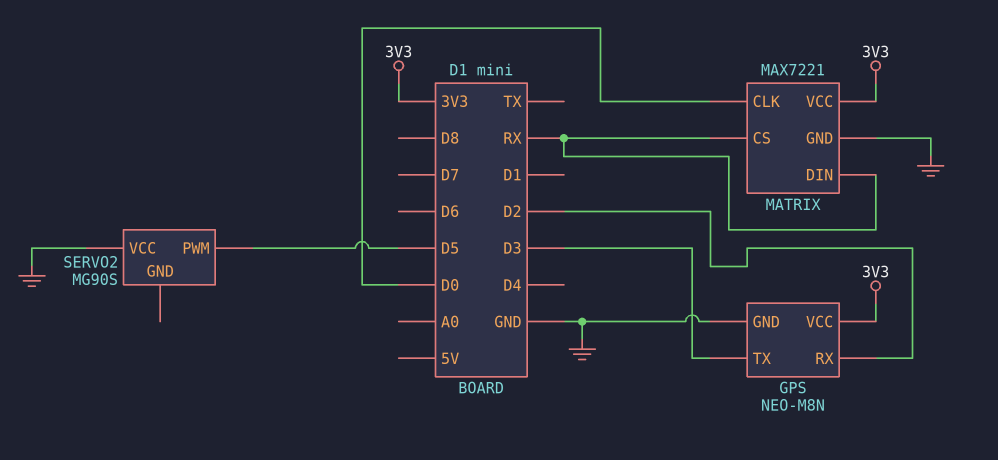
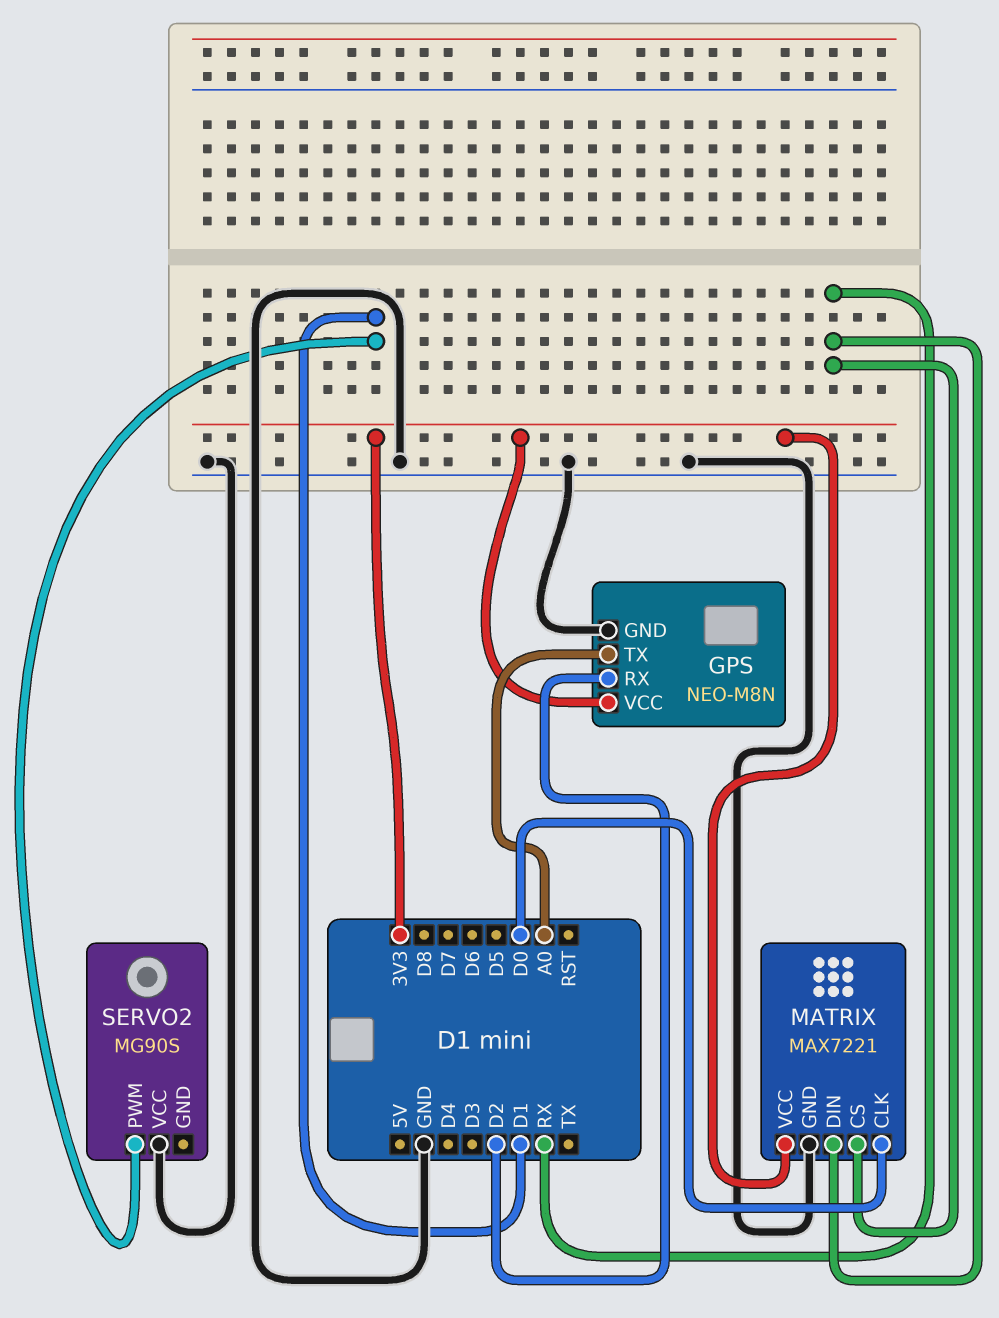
GPS pin TX: D3 -> A0
SERVO2 pin PWM: D5 -> D1

